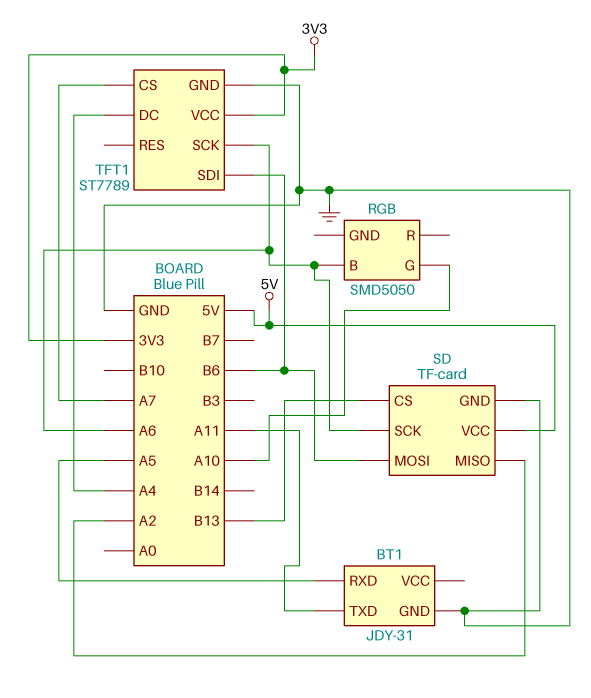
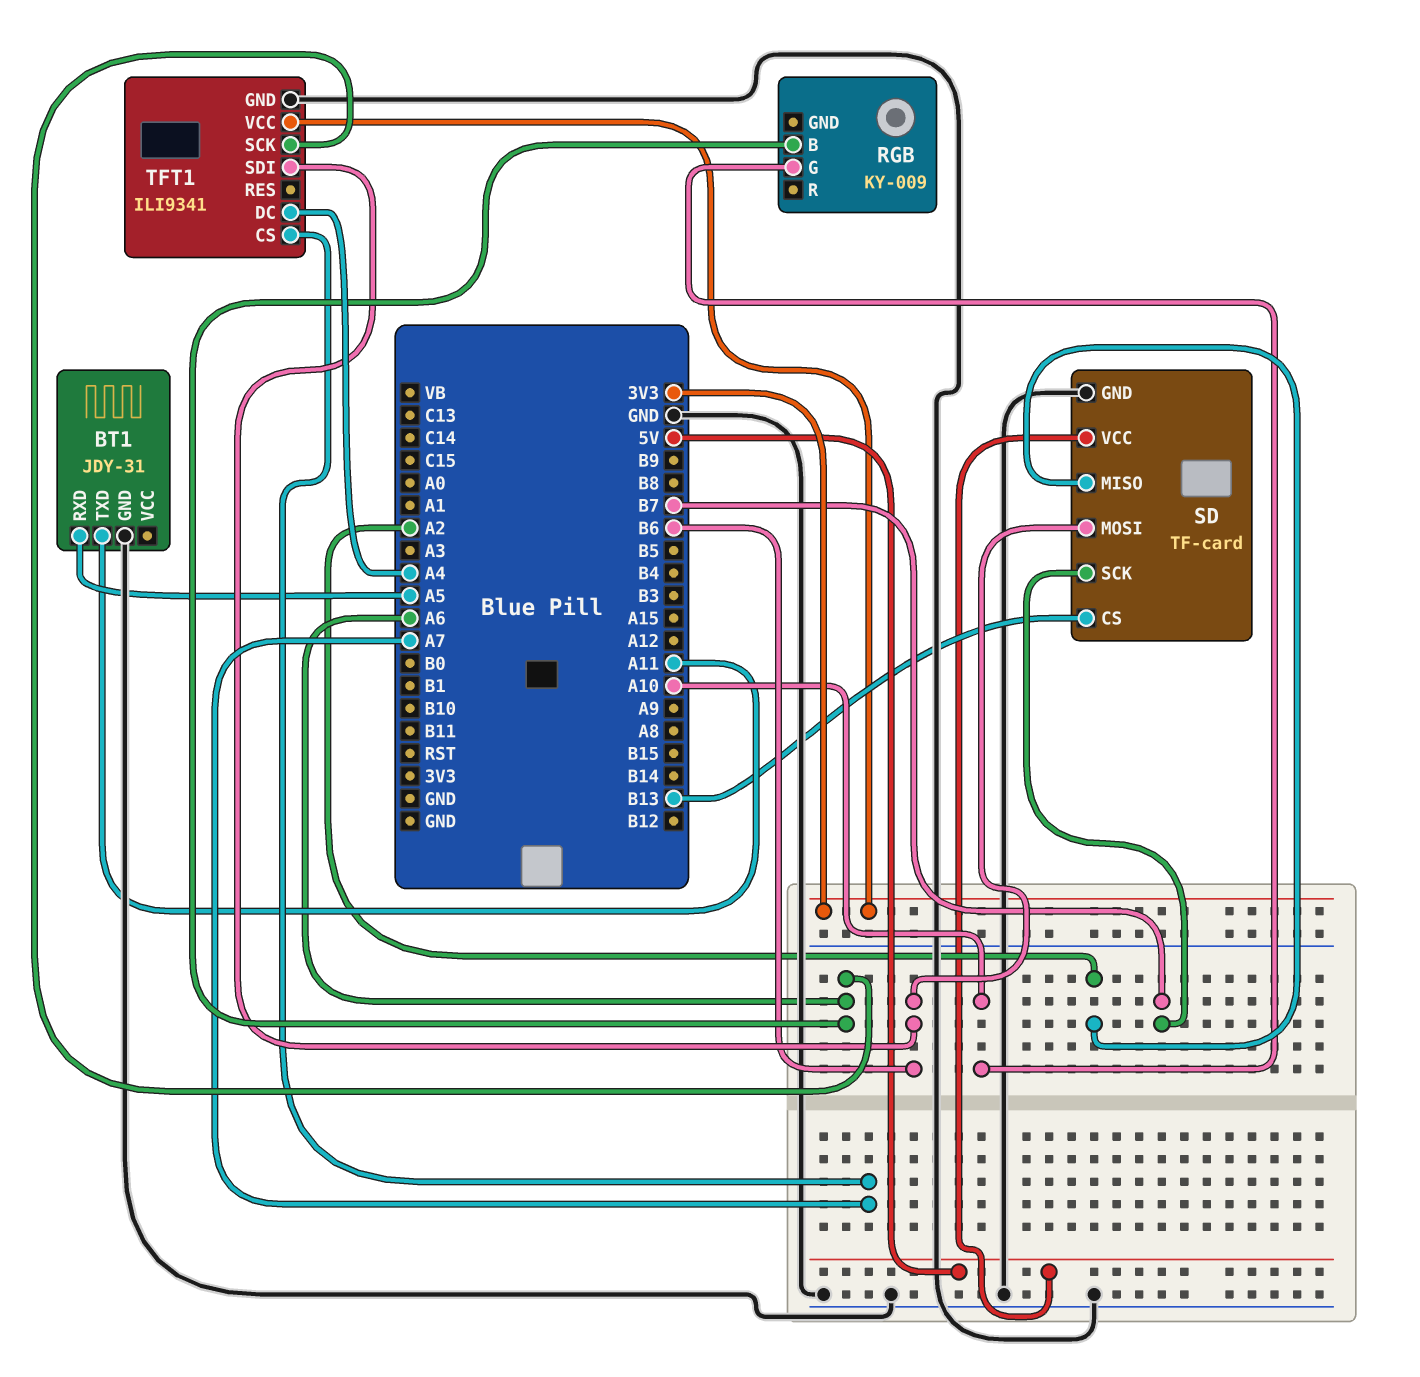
RGB: SMD5050 -> KY-009
SD pin SCK: A6 -> B7
TFT1: ST7789 -> ILI9341

